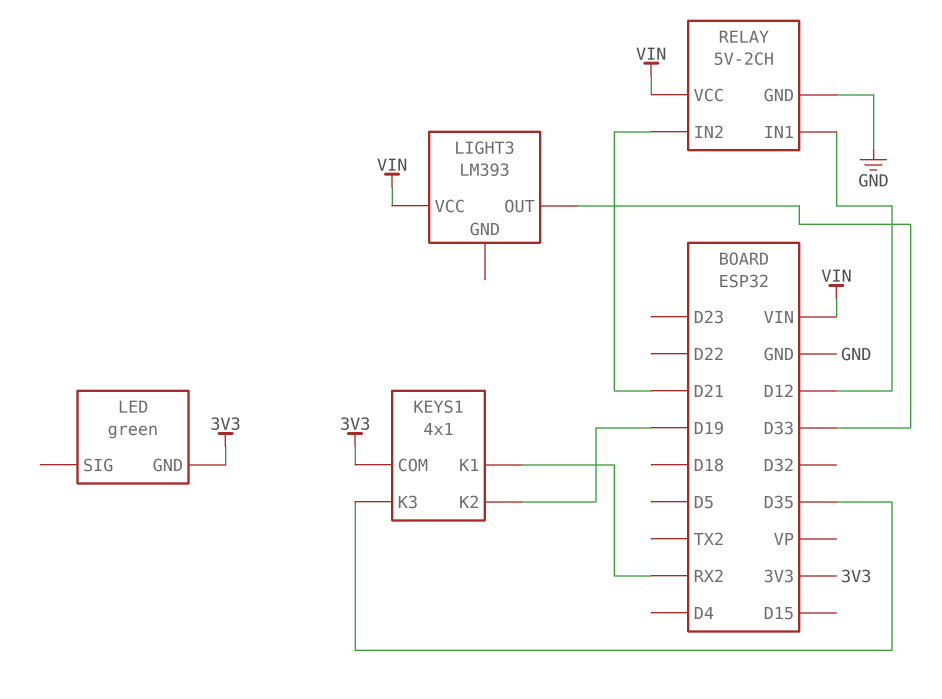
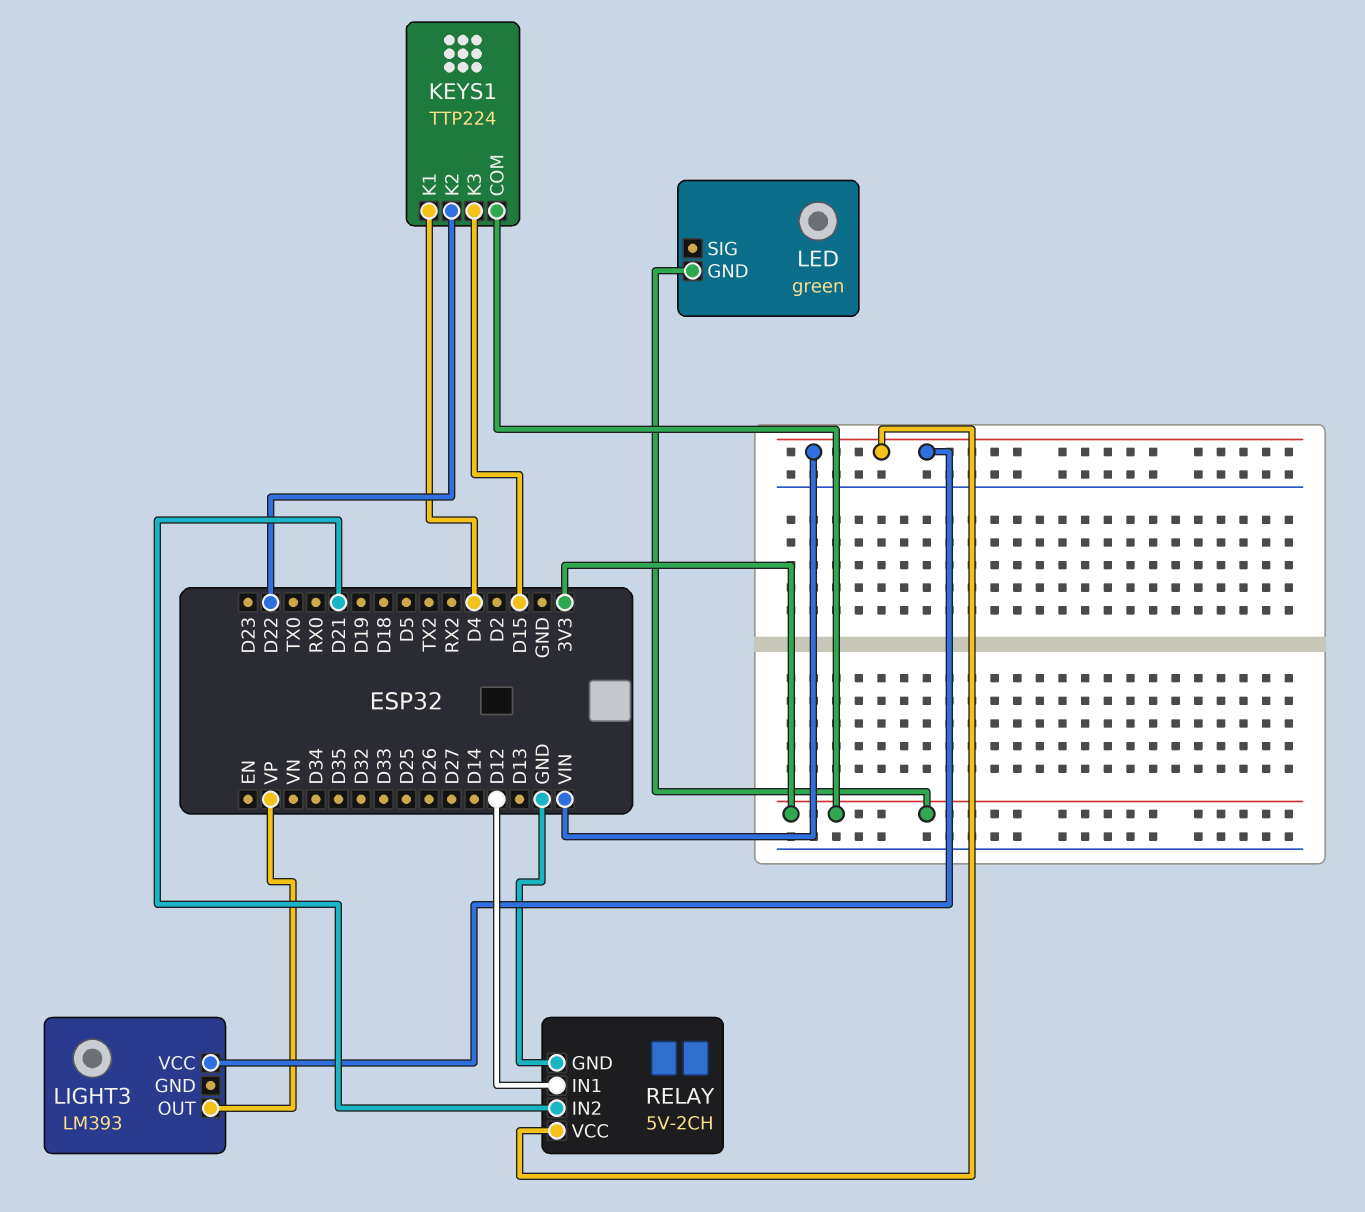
KEYS1: 4x1 -> TTP224
KEYS1 pin K1: RX2 -> D4
KEYS1 pin K2: D19 -> D22
KEYS1 pin K3: D35 -> D15
LIGHT3 pin OUT: D33 -> VP

